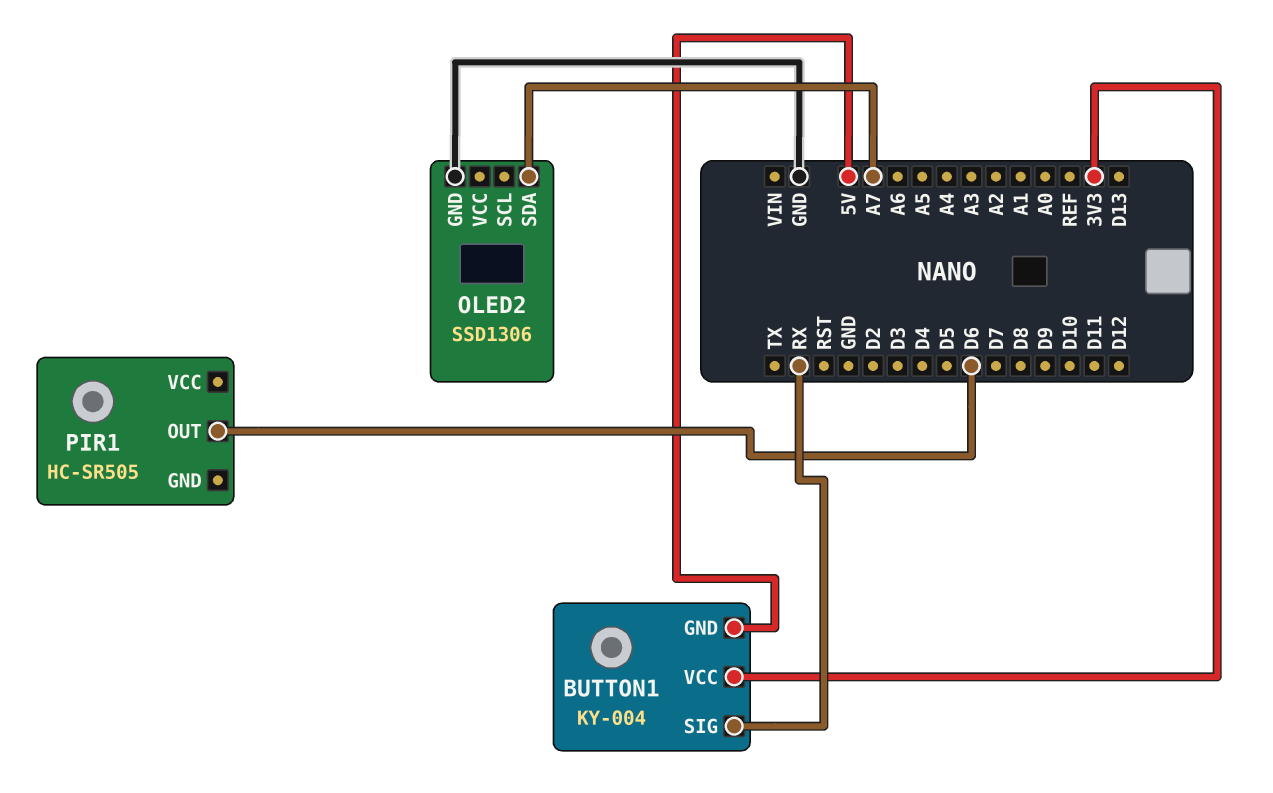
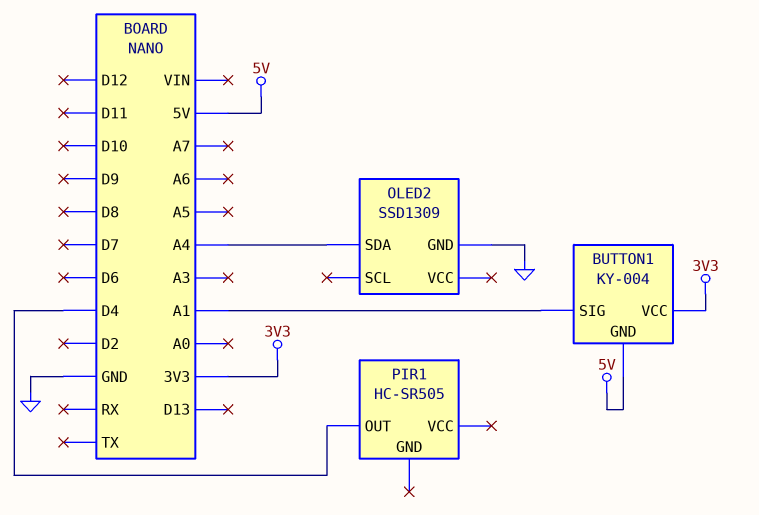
BUTTON1 pin SIG: RX -> A1
OLED2: SSD1306 -> SSD1309
OLED2 pin SDA: A7 -> A4
PIR1 pin OUT: D6 -> D4

